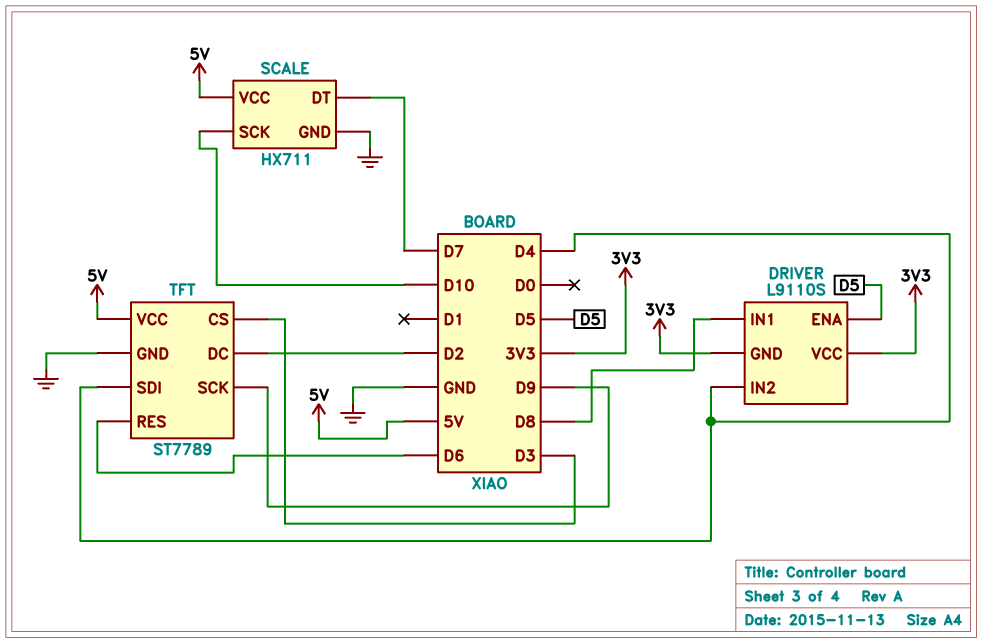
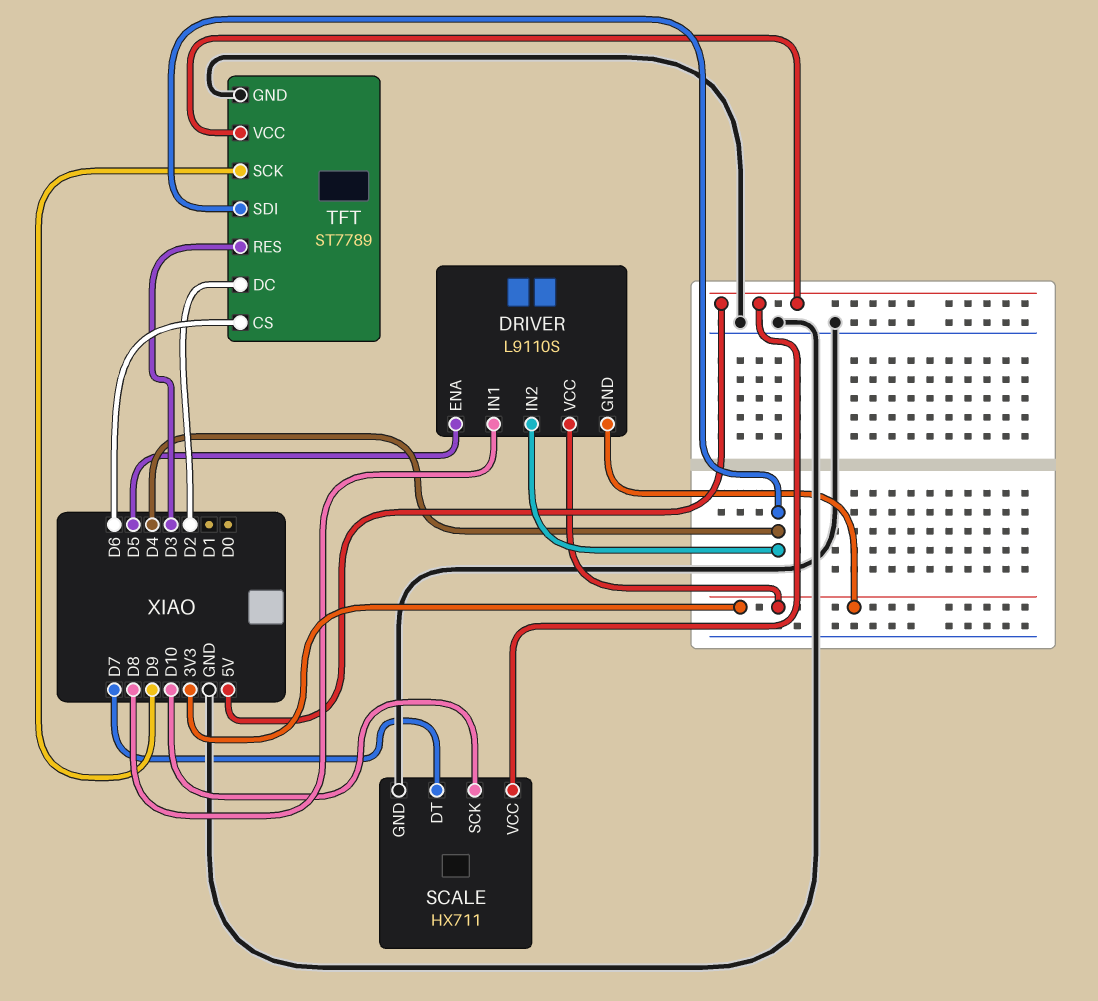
TFT pin CS: D3 -> D6
TFT pin RES: D6 -> D3

